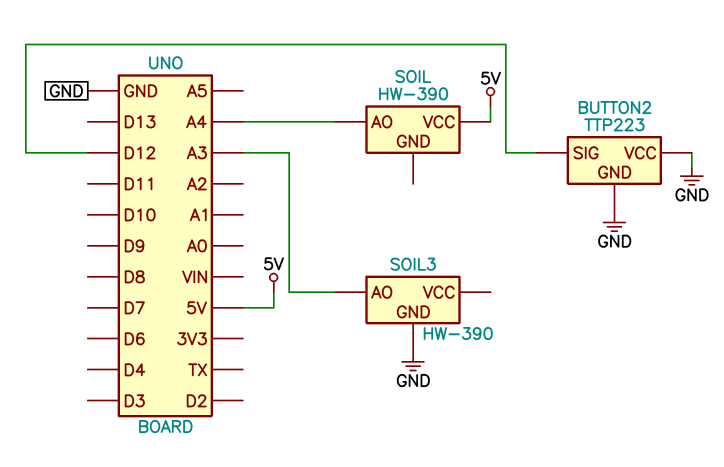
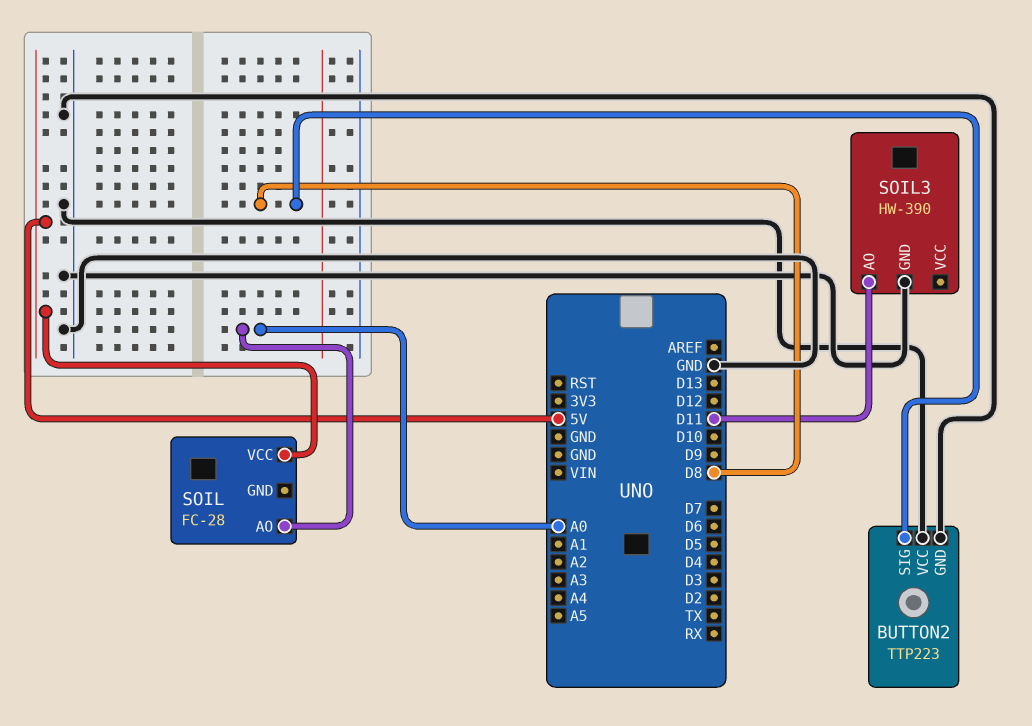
BUTTON2 pin SIG: D12 -> D8
SOIL: HW-390 -> FC-28
SOIL pin AO: A4 -> A0
SOIL3 pin AO: A3 -> D11

